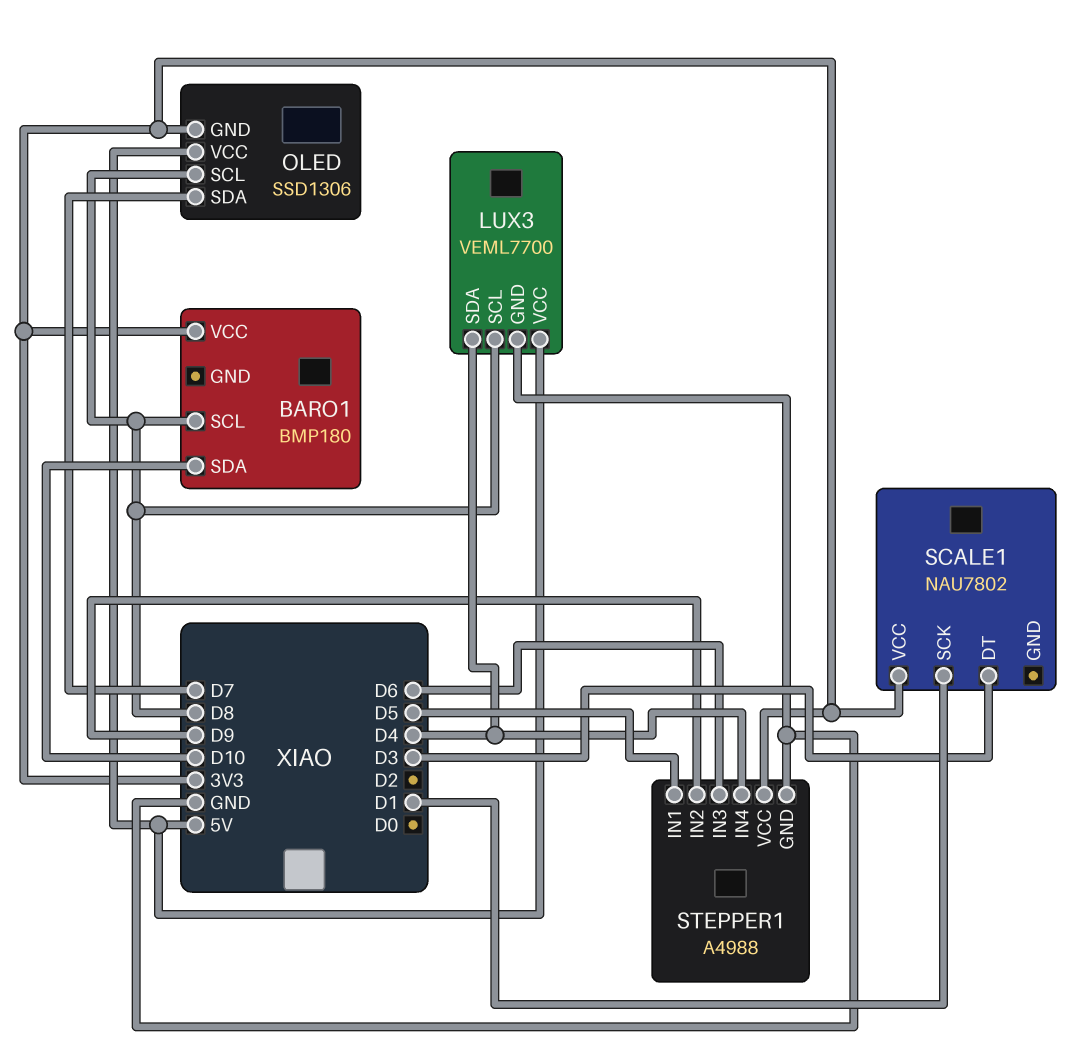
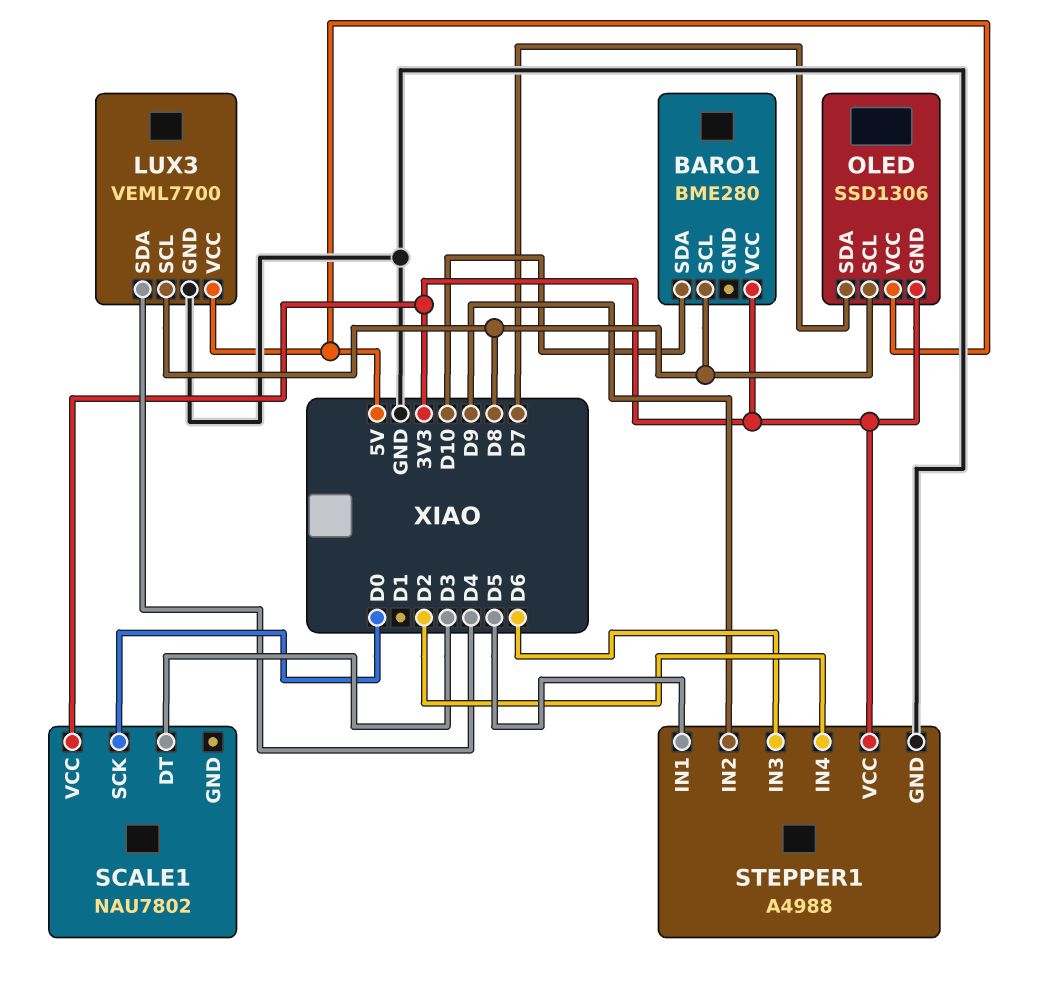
BARO1: BMP180 -> BME280
SCALE1 pin SCK: D1 -> D0
STEPPER1 pin IN4: D4 -> D2

